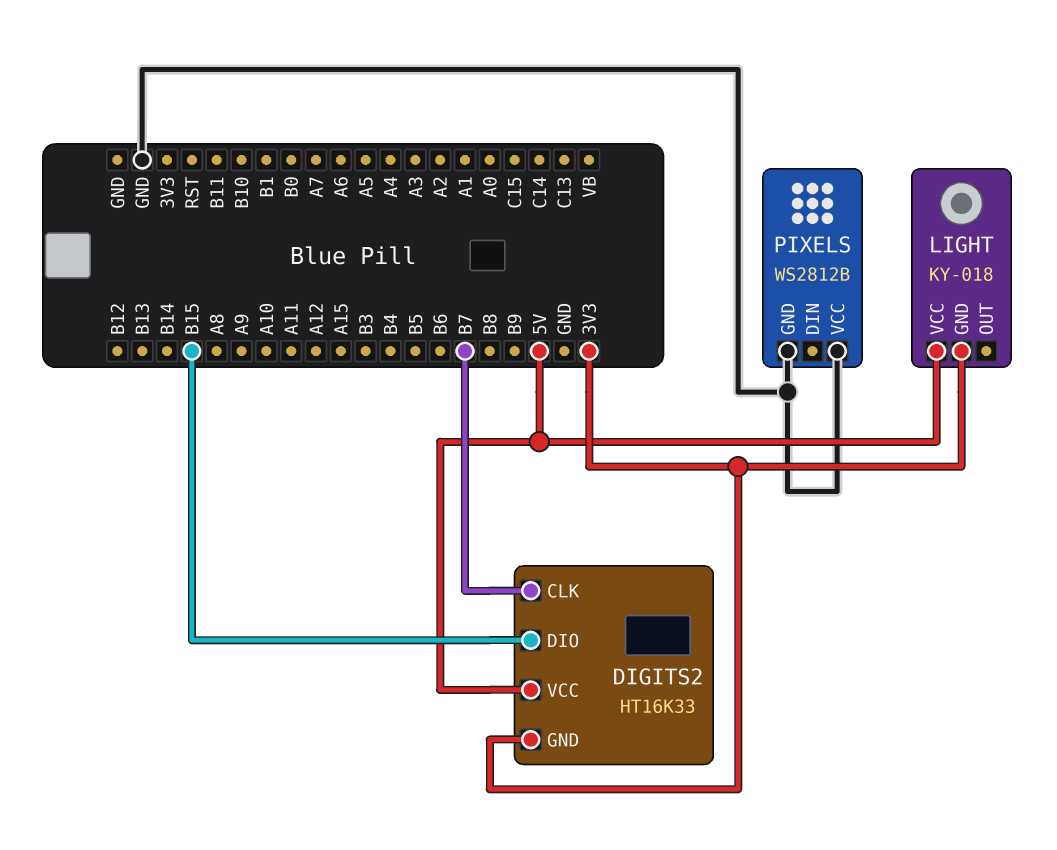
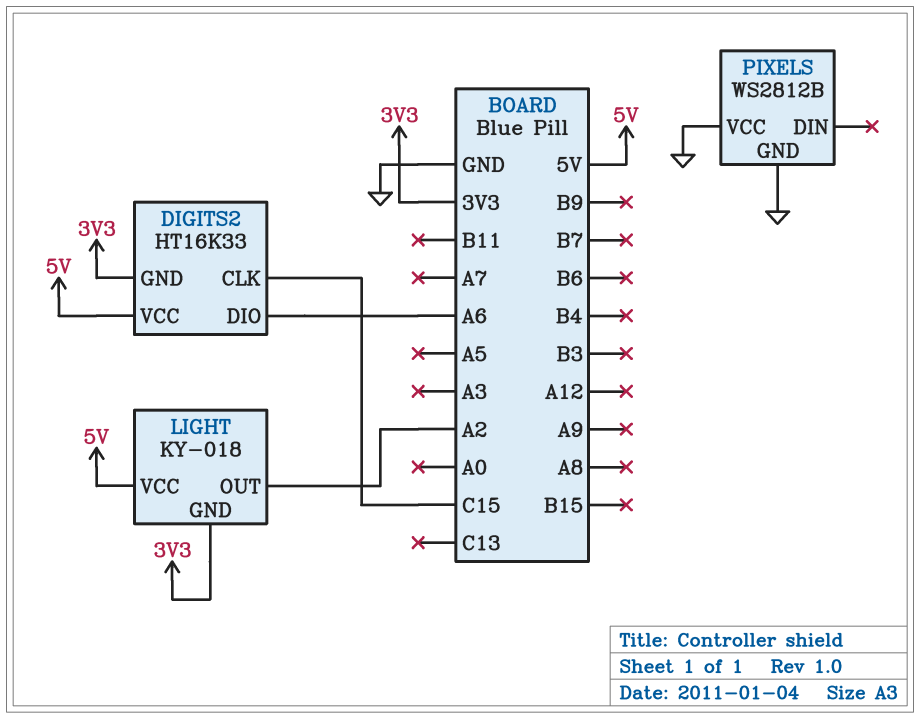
DIGITS2 pin CLK: B7 -> C15
DIGITS2 pin DIO: B15 -> A6
LIGHT pin OUT: none -> A2

